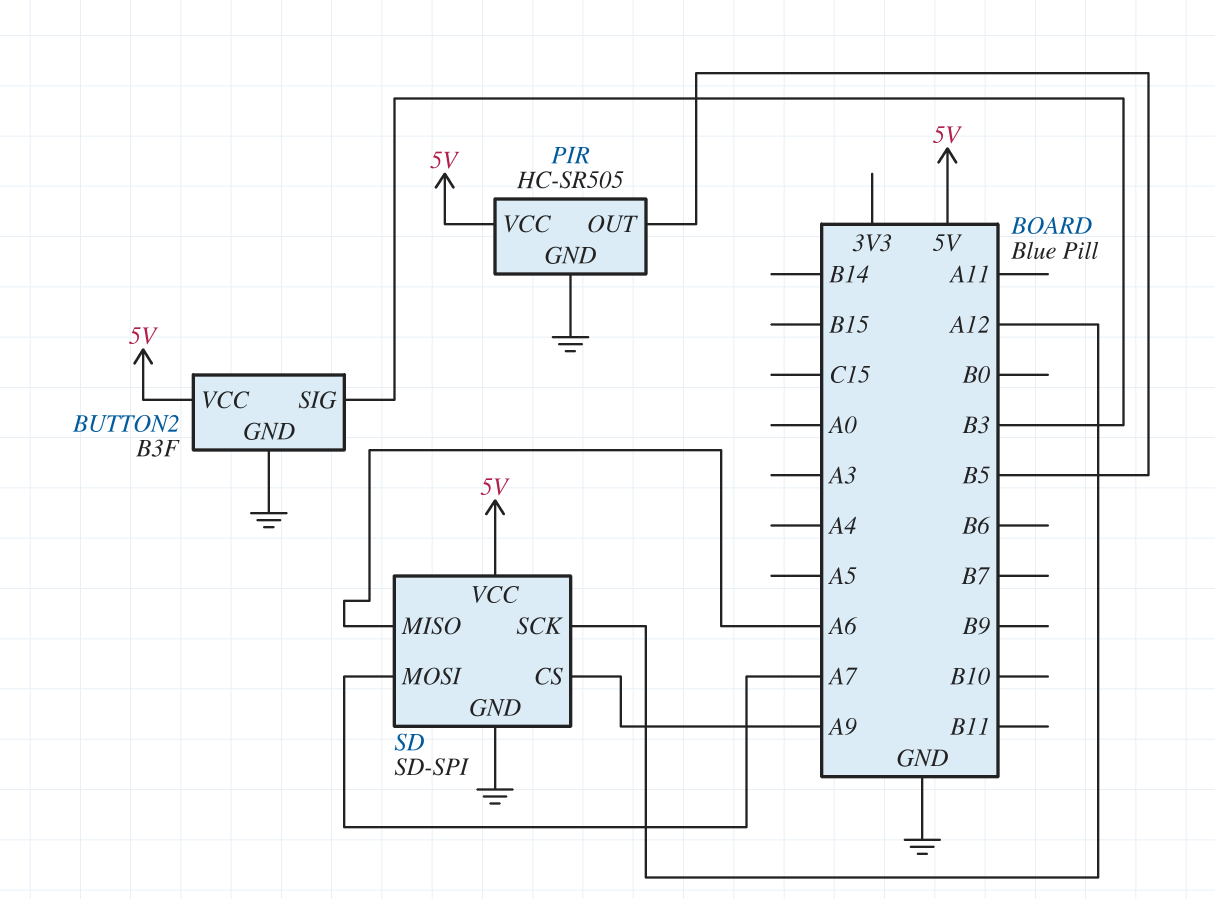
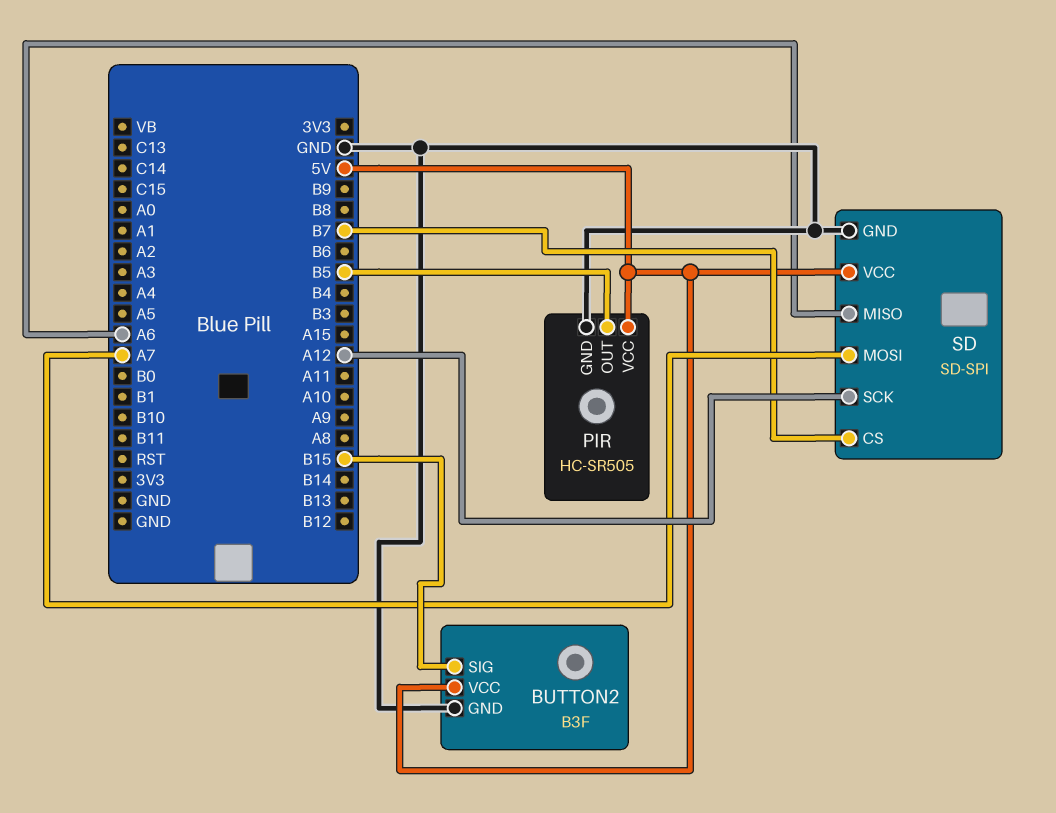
BUTTON2 pin SIG: B3 -> B15
SD pin CS: A9 -> B7

